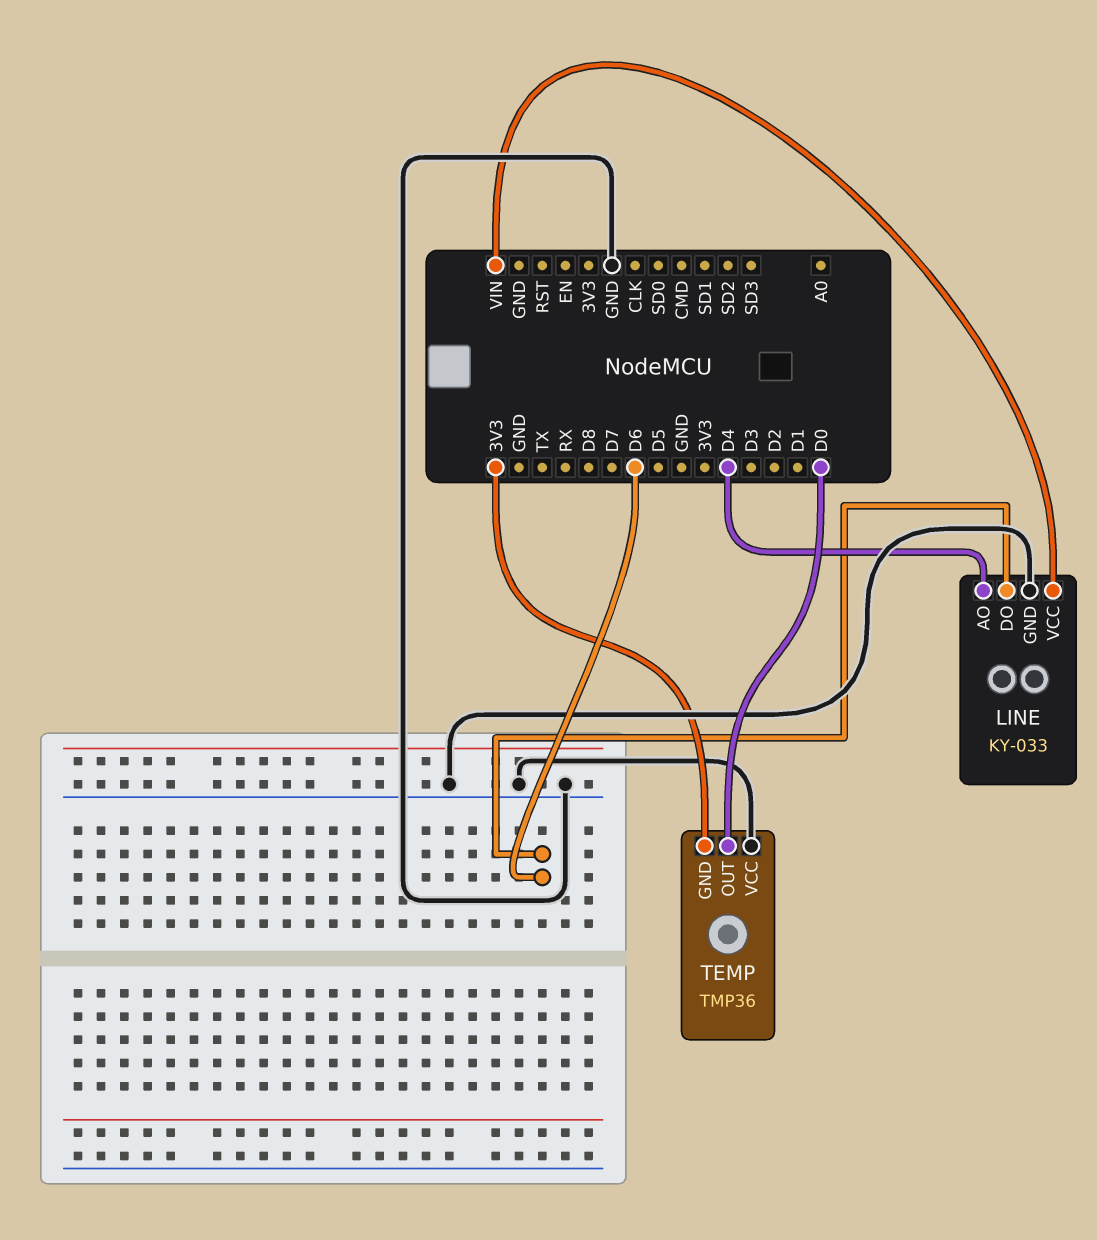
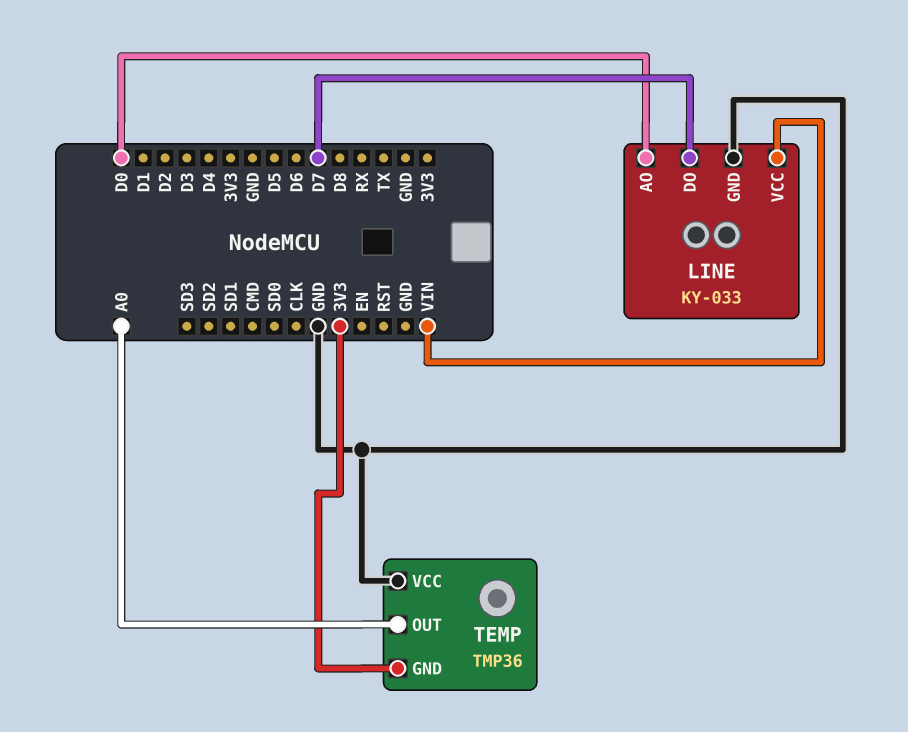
LINE pin AO: D4 -> D0
LINE pin DO: D6 -> D7
TEMP pin OUT: D0 -> A0

